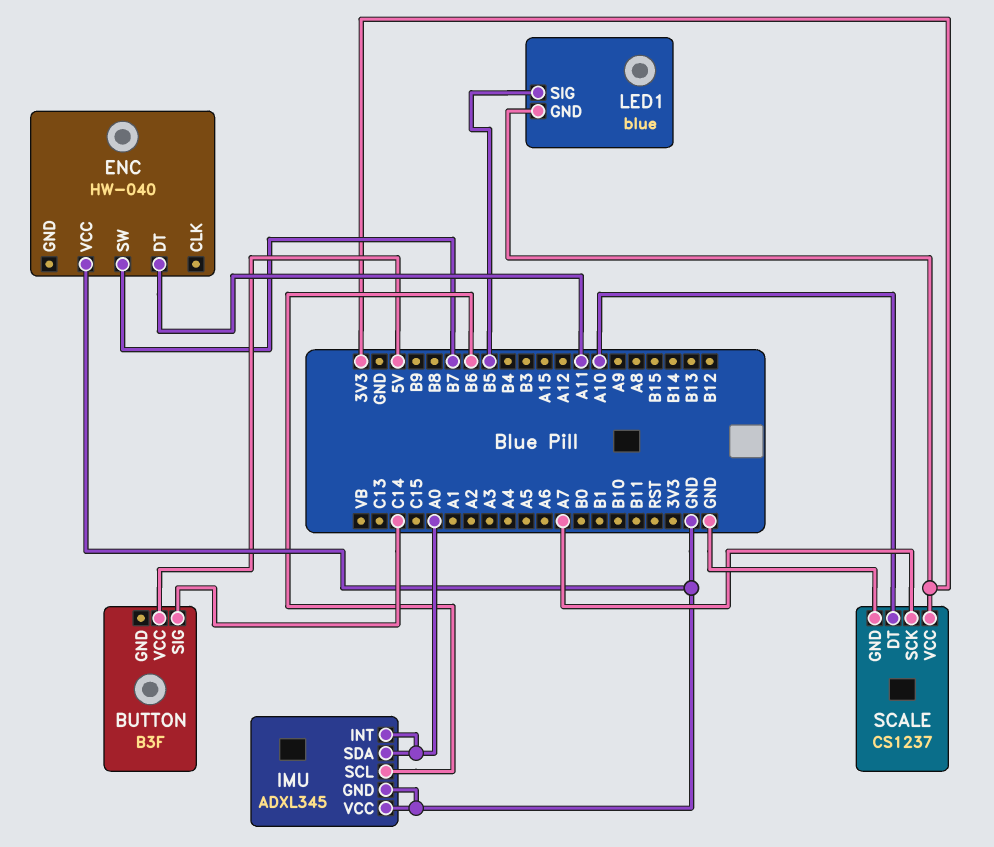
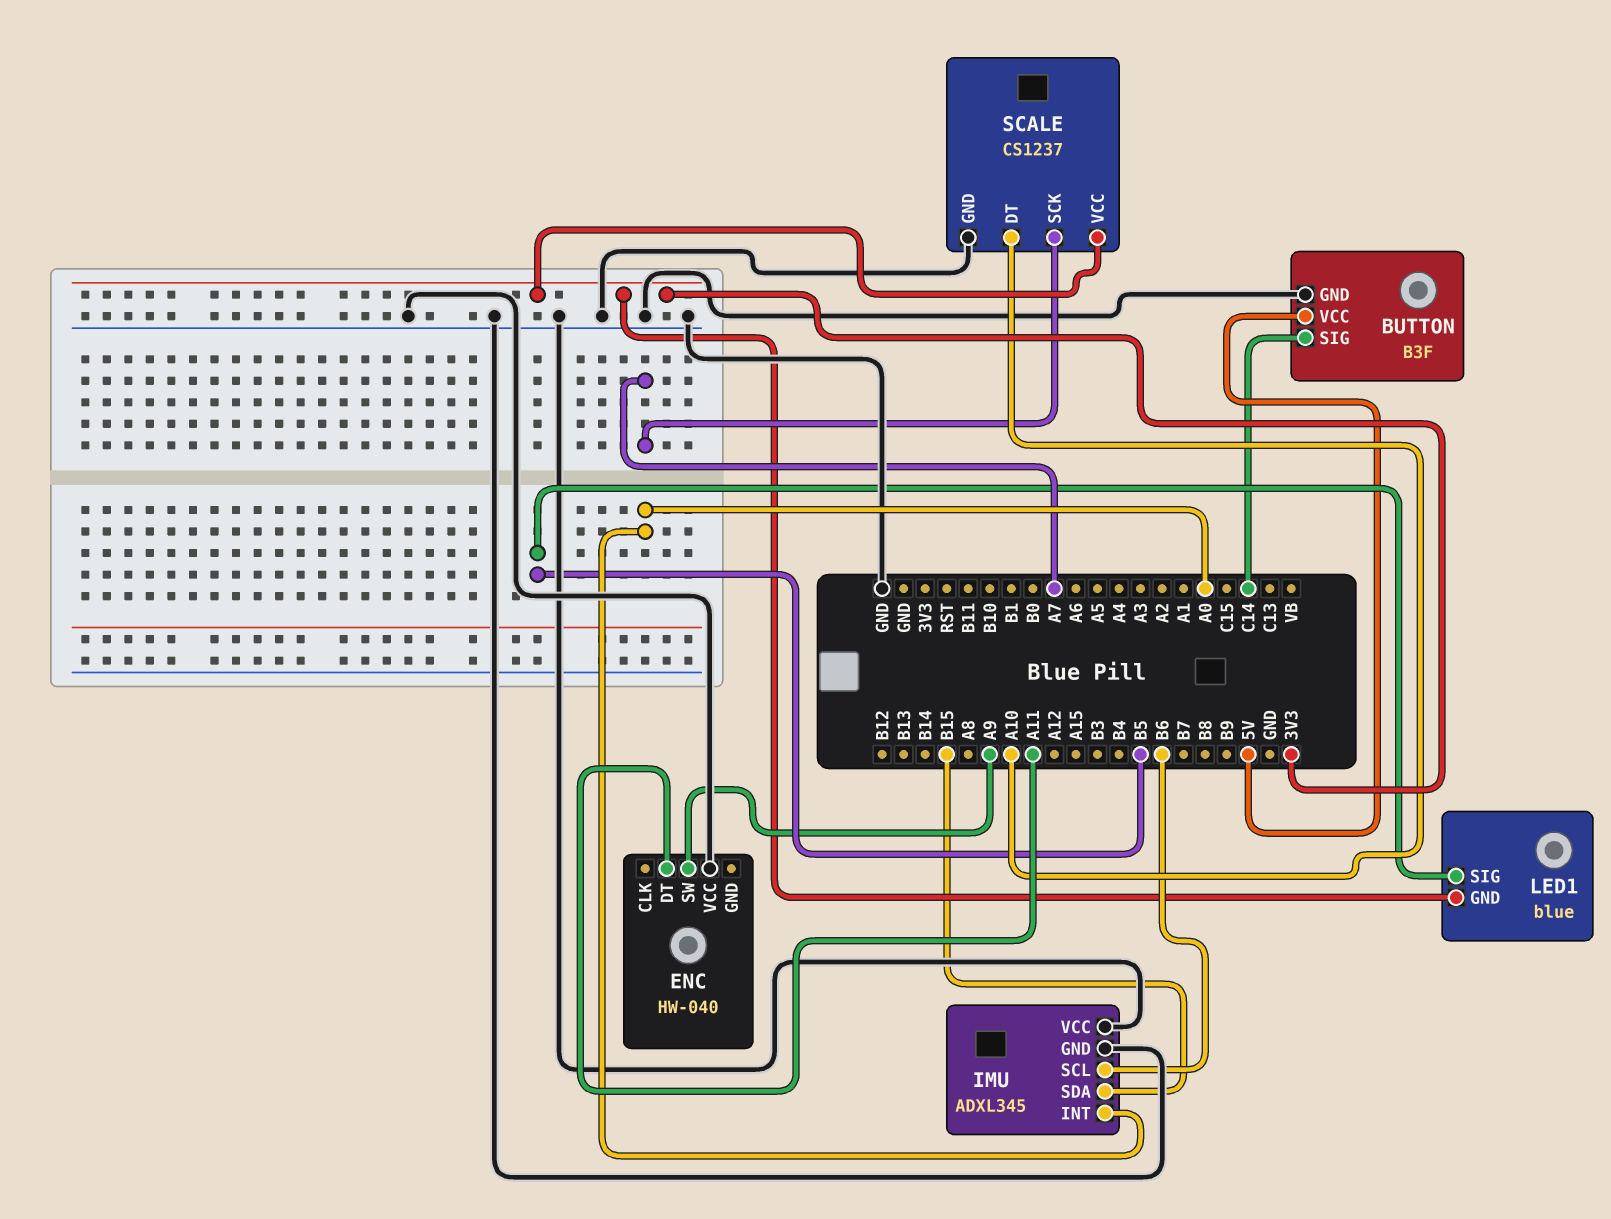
BUTTON pin GND: none -> GND
ENC pin SW: B7 -> A9
IMU pin SDA: A0 -> B15

